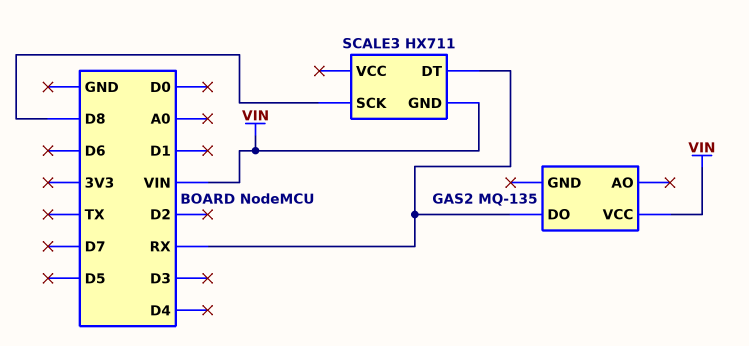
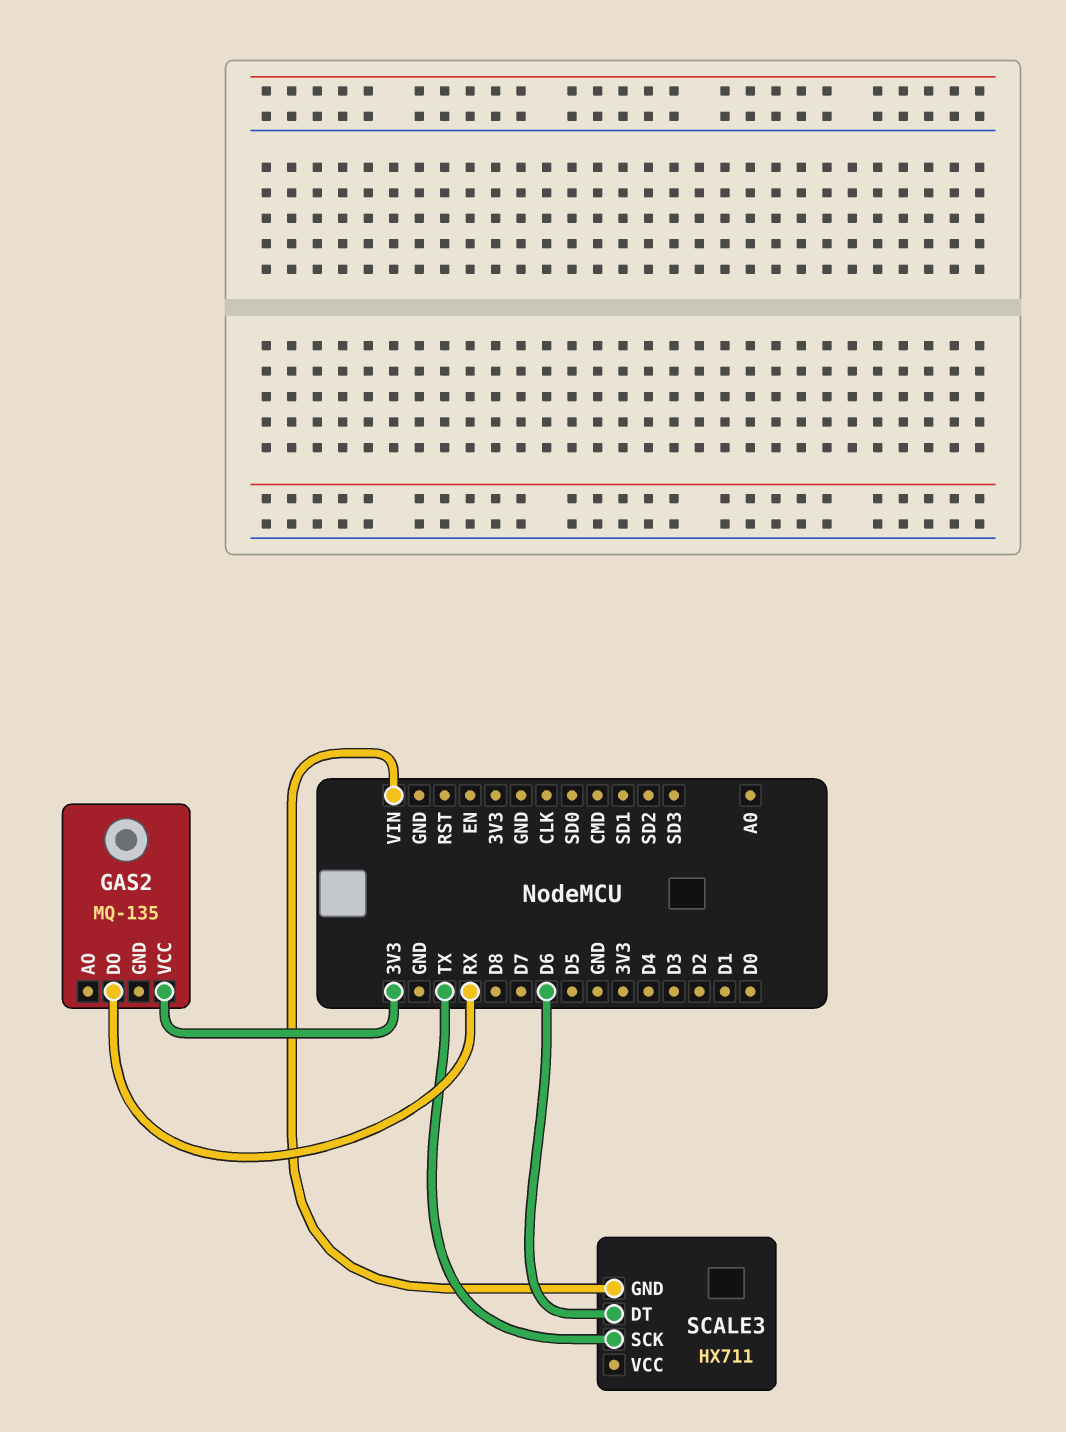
GAS2 pin VCC: VIN -> 3V3
SCALE3 pin DT: RX -> D6
SCALE3 pin SCK: D8 -> TX

